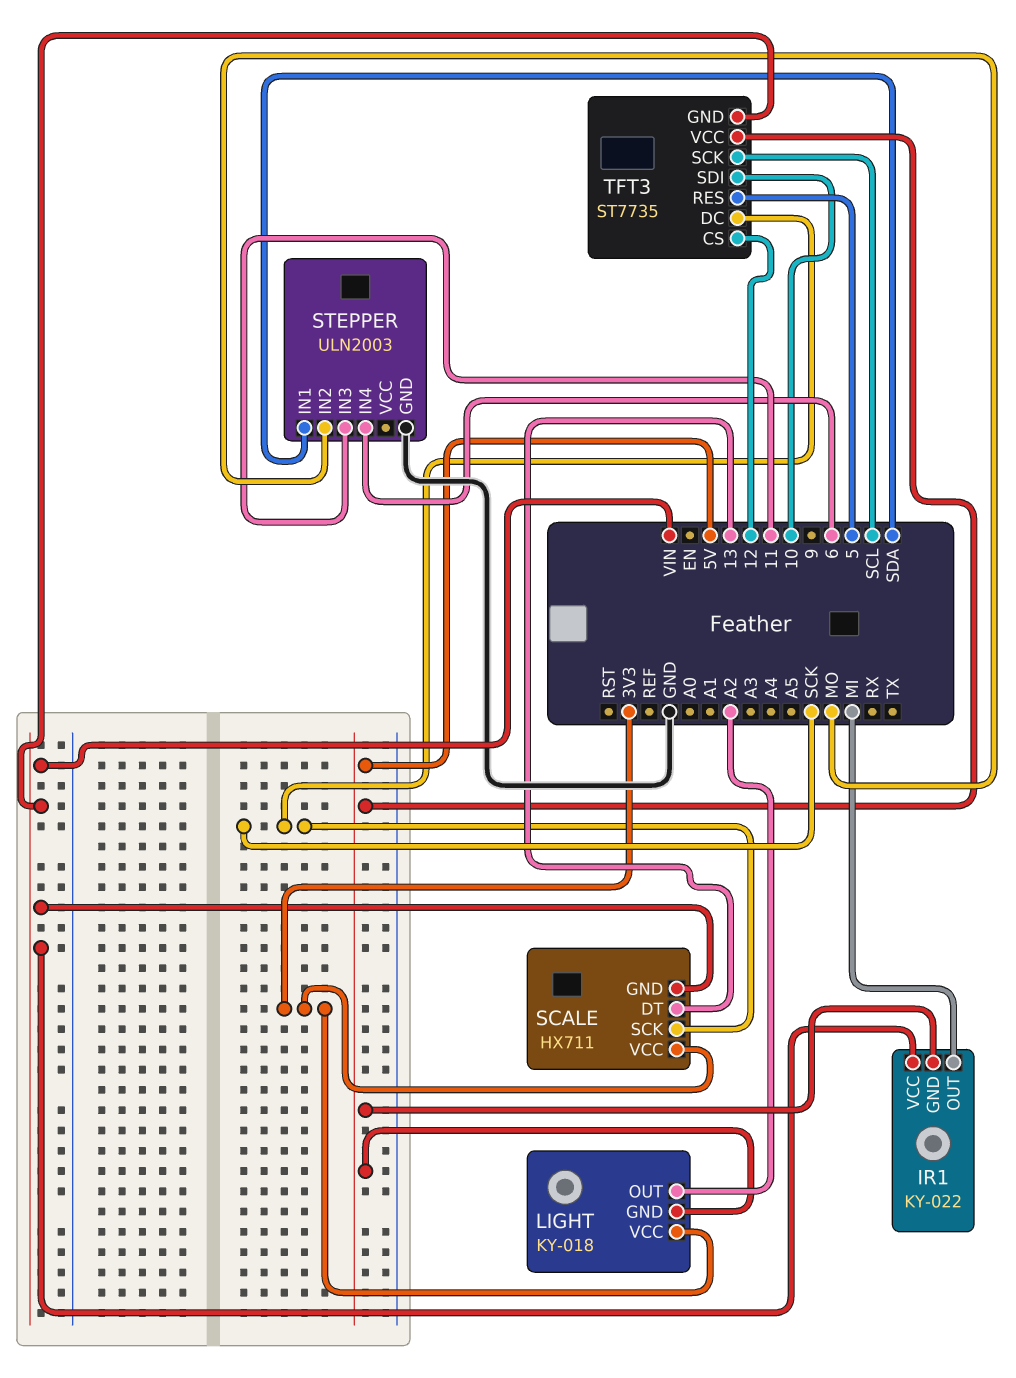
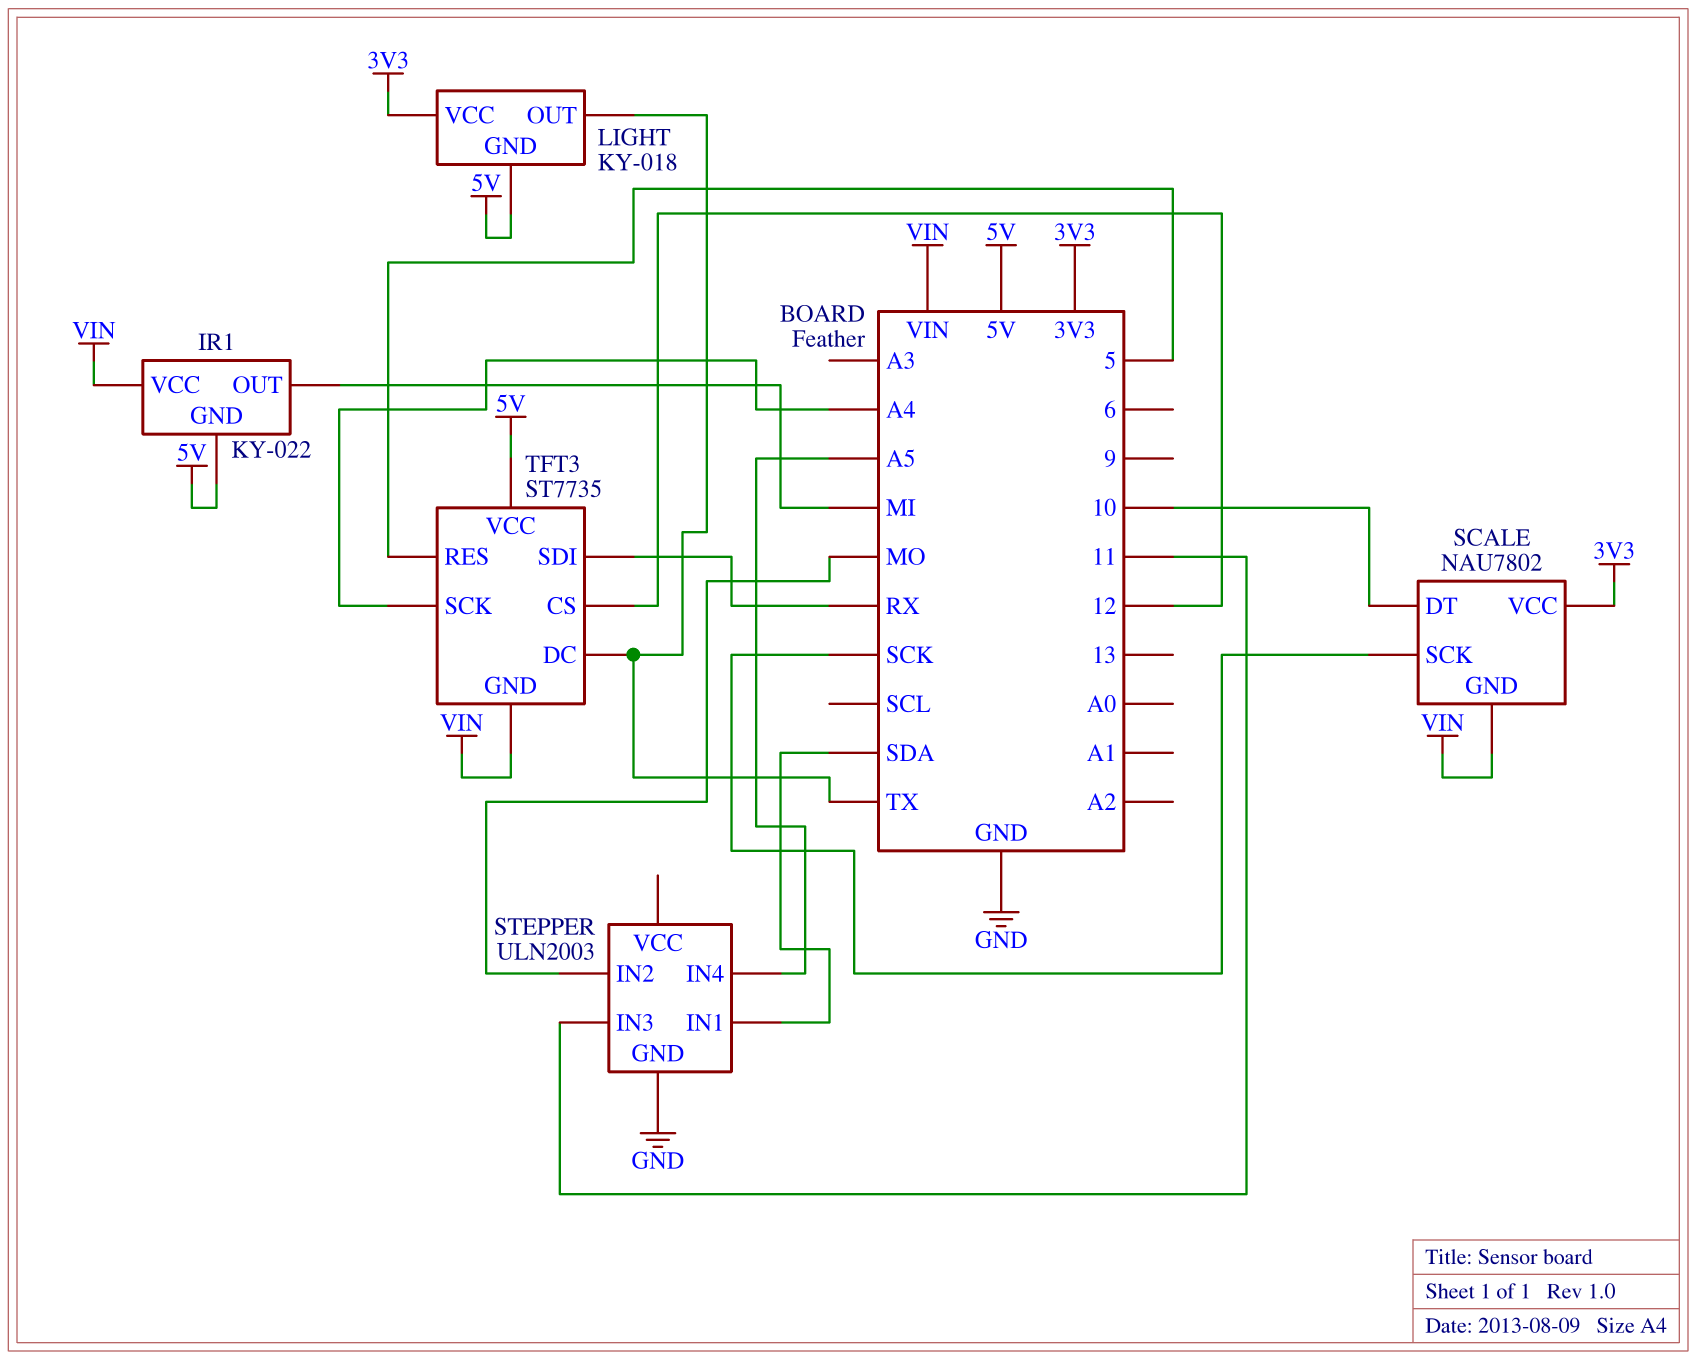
LIGHT pin OUT: A2 -> TX
SCALE: HX711 -> NAU7802
SCALE pin DT: 13 -> 10
STEPPER pin IN4: 6 -> A5
TFT3 pin DC: SCK -> TX
TFT3 pin SCK: SCL -> A4
TFT3 pin SDI: 10 -> RX

